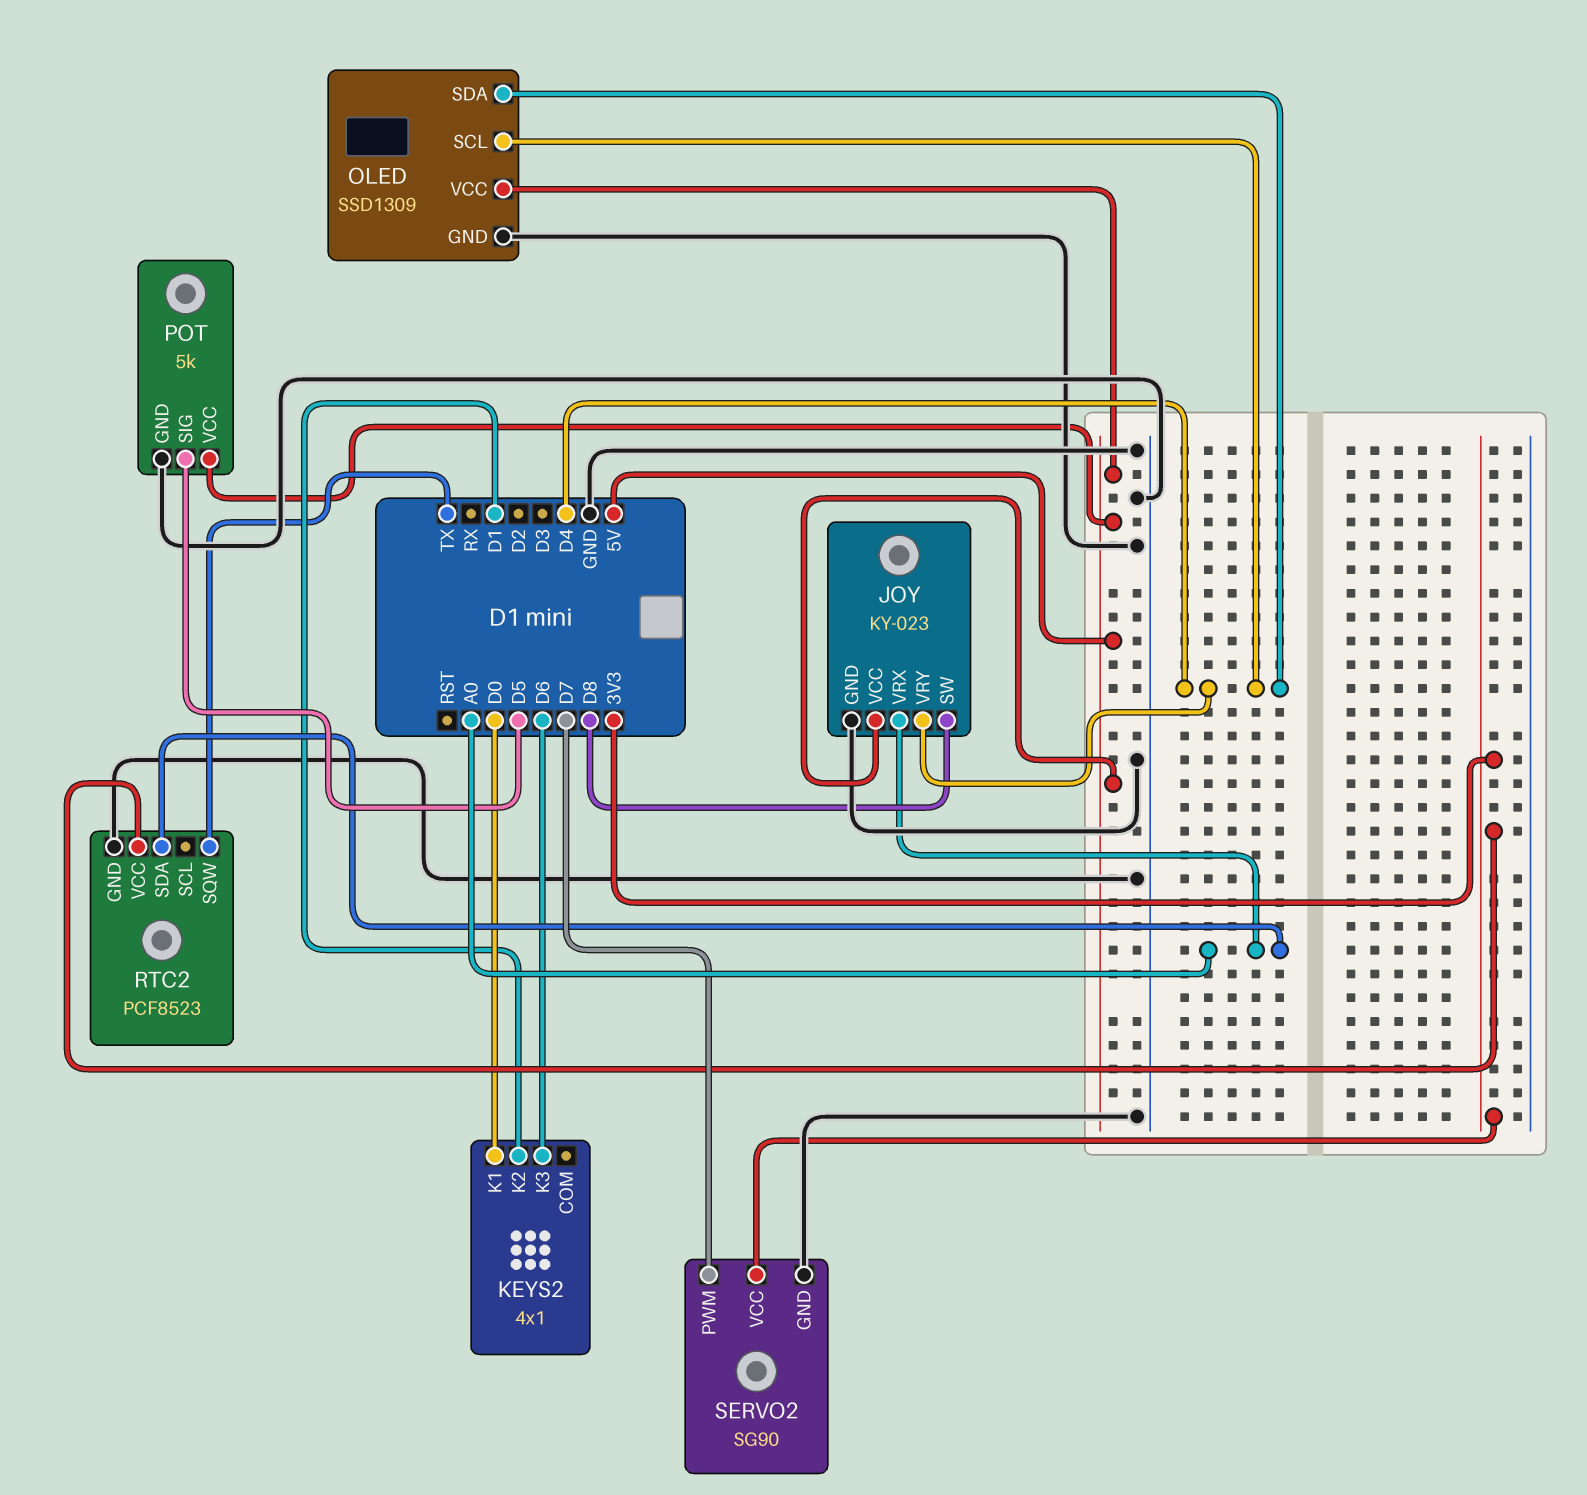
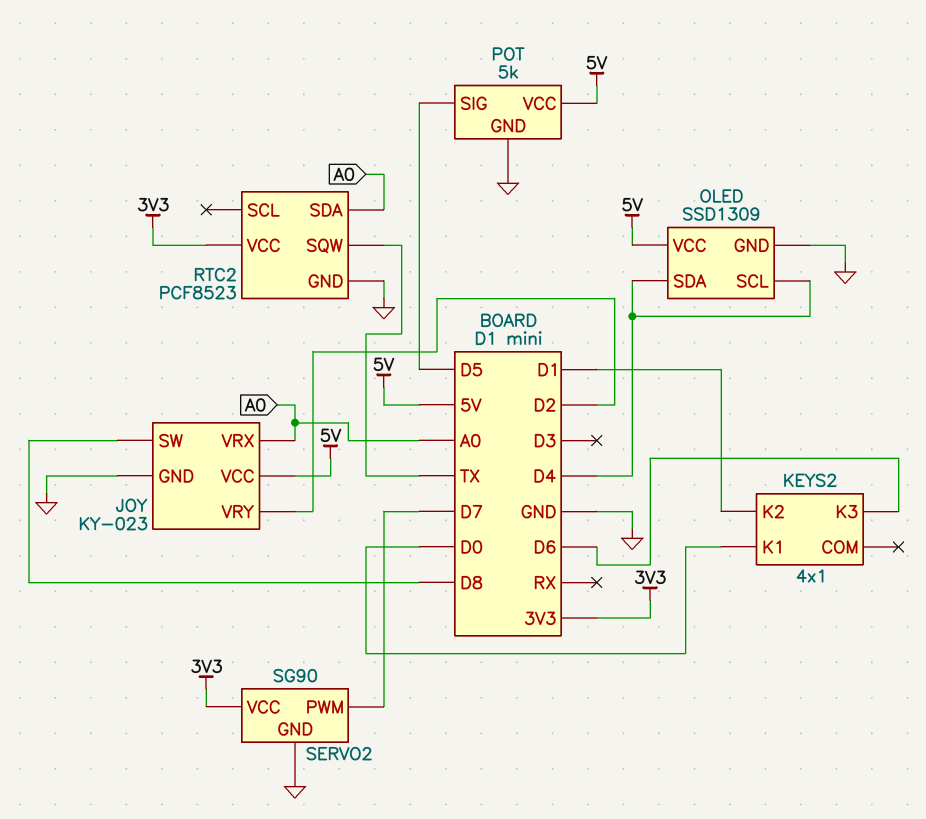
JOY pin VRY: D4 -> D2

